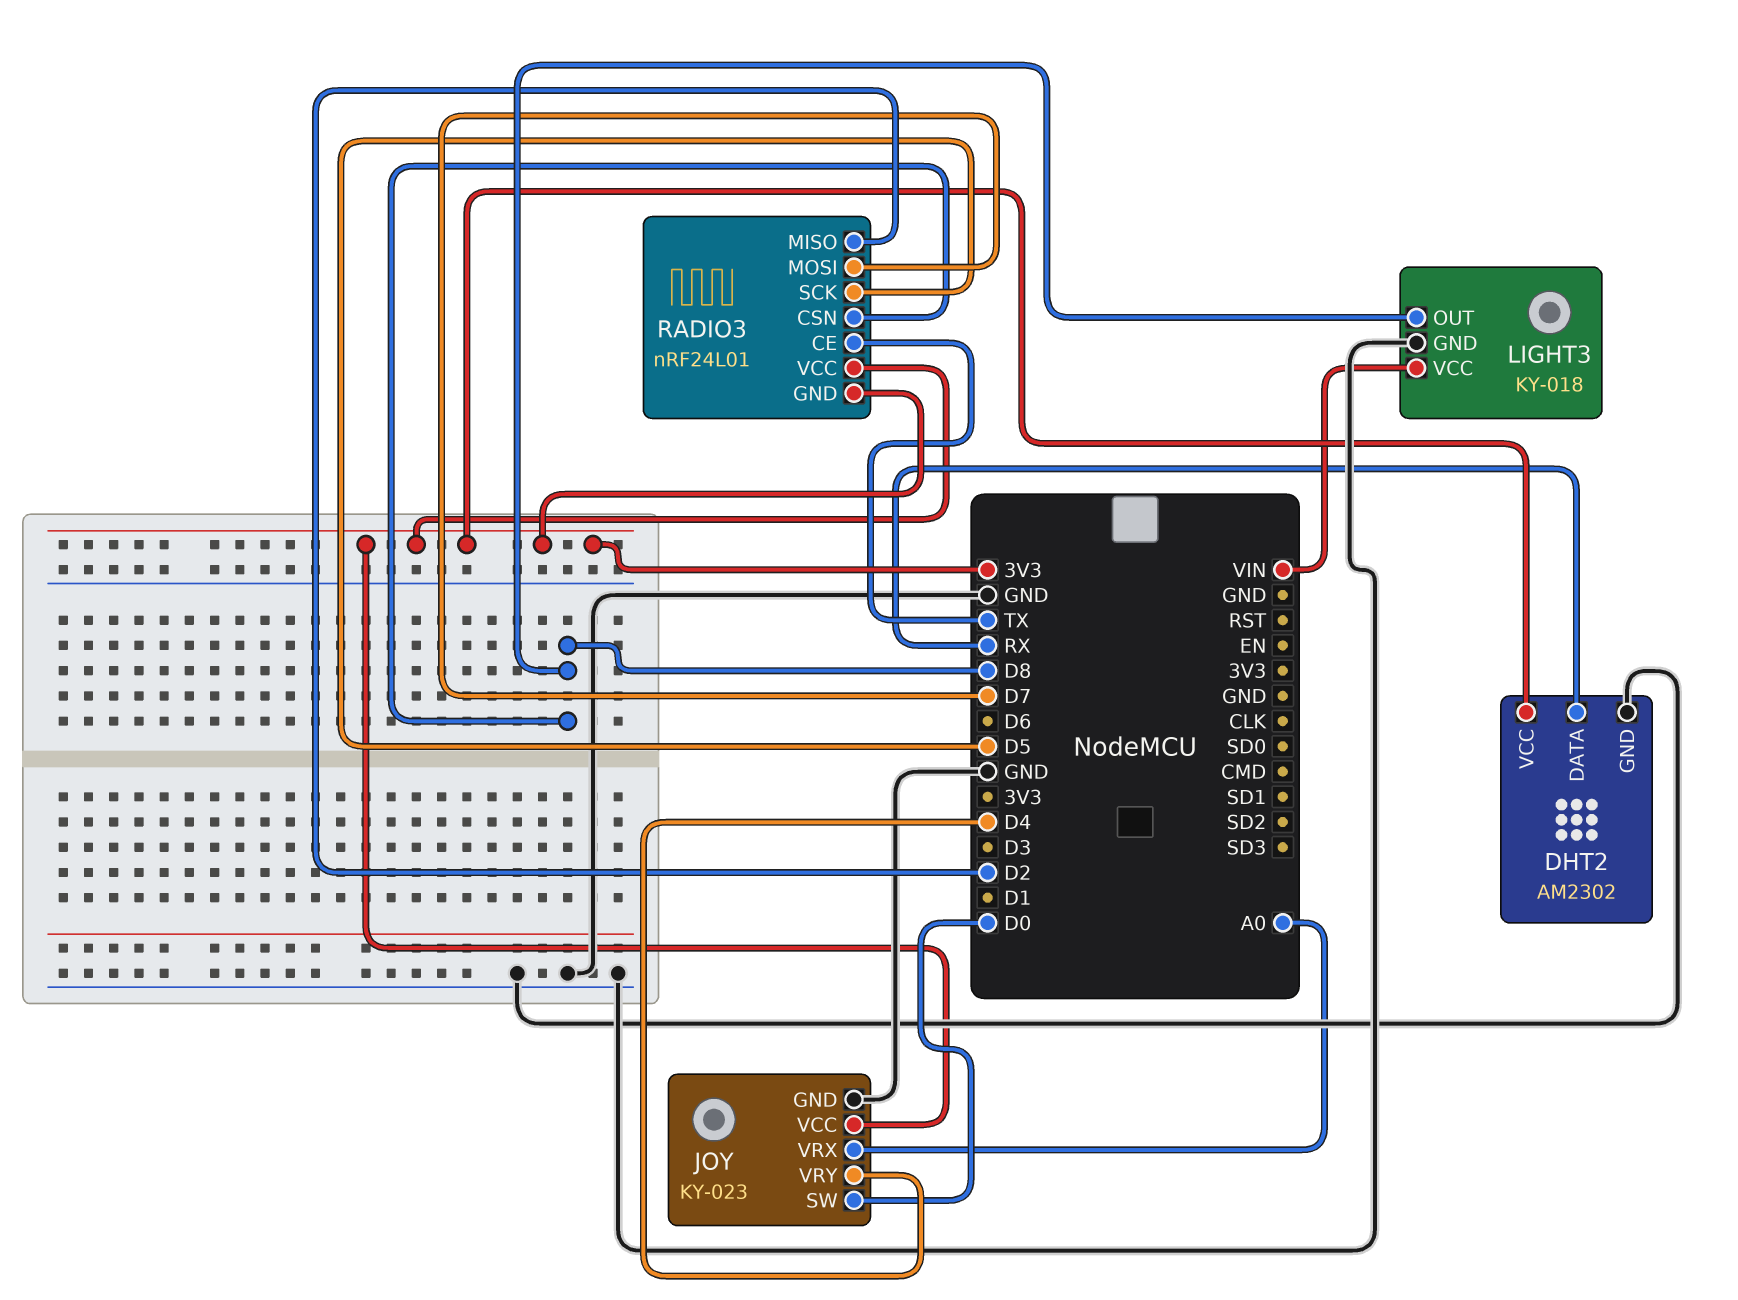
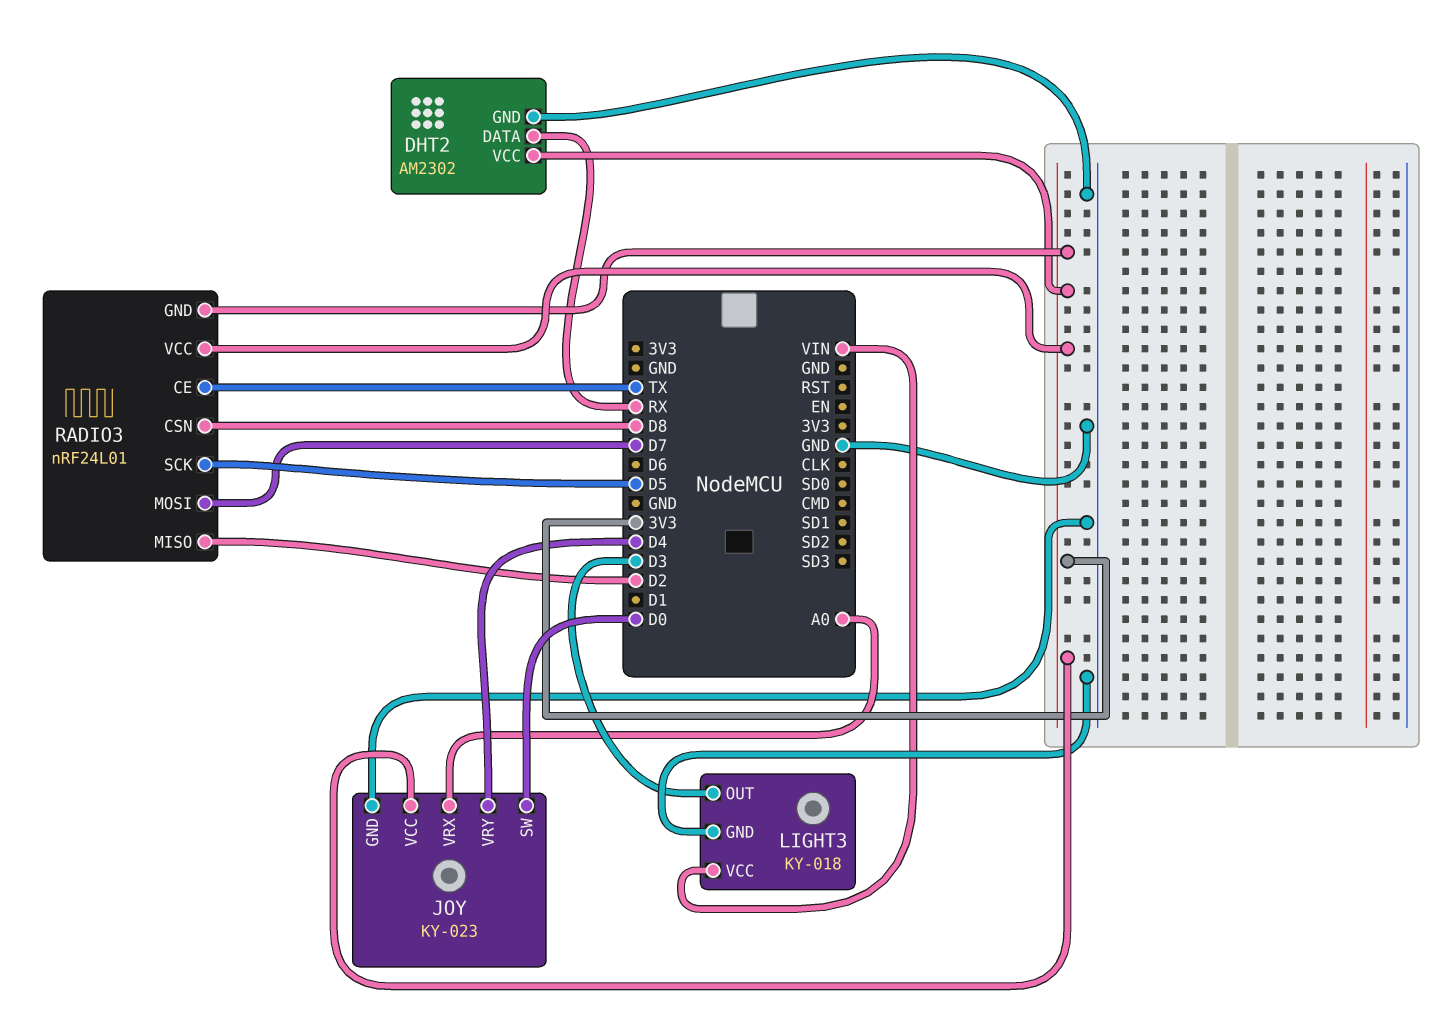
LIGHT3 pin OUT: D8 -> D3

